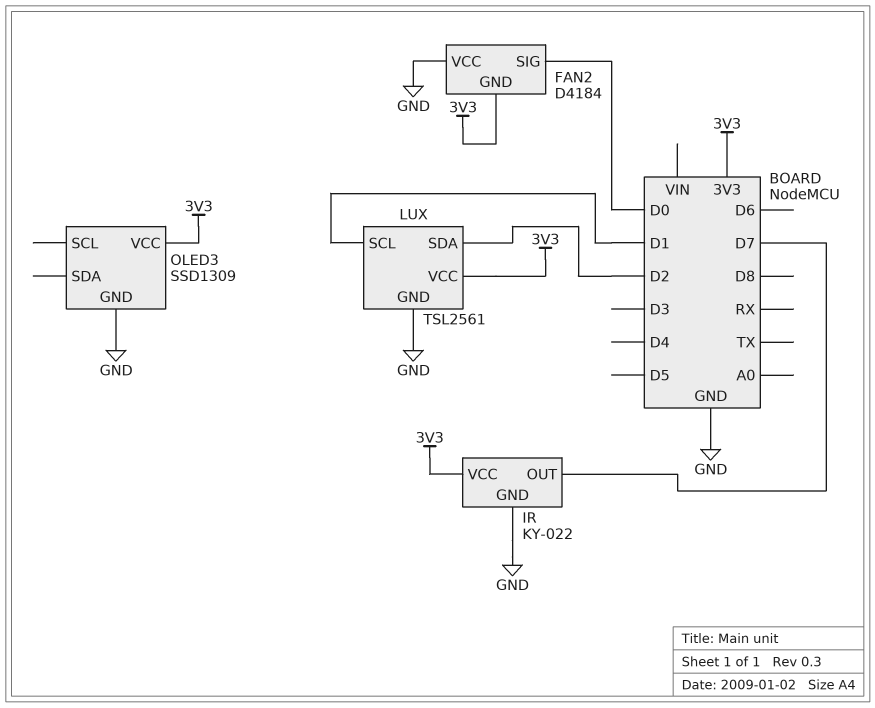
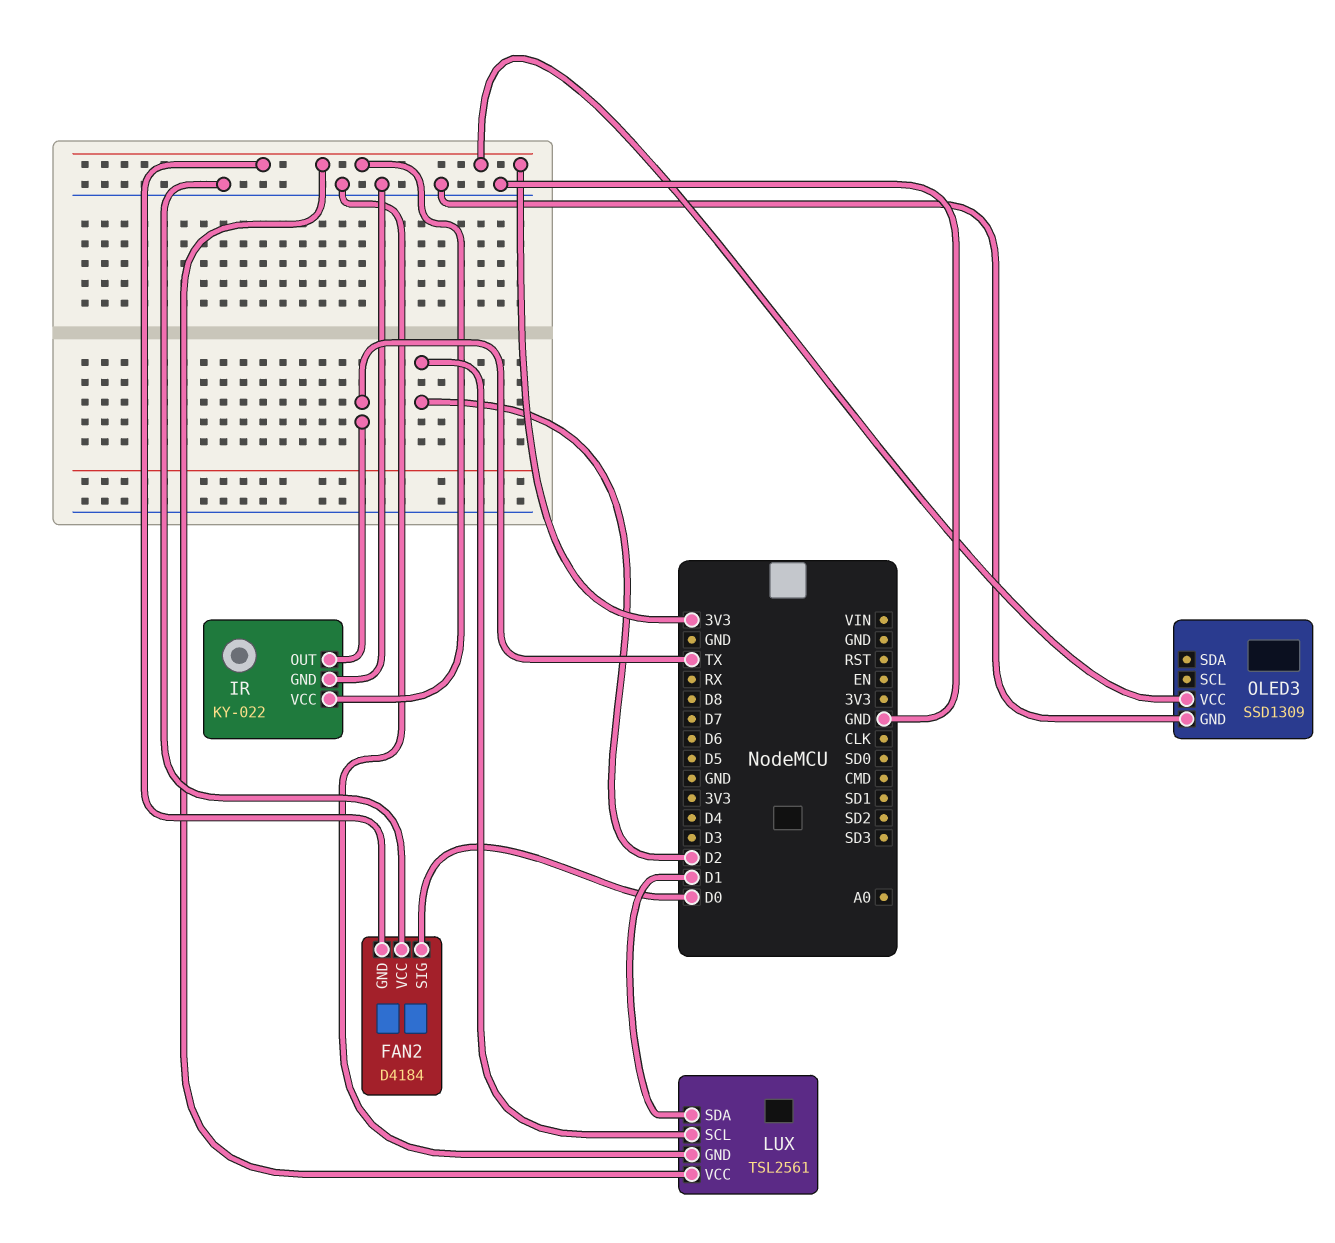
IR pin OUT: D7 -> TX
LUX pin SCL: D1 -> D2
LUX pin SDA: D2 -> D1

